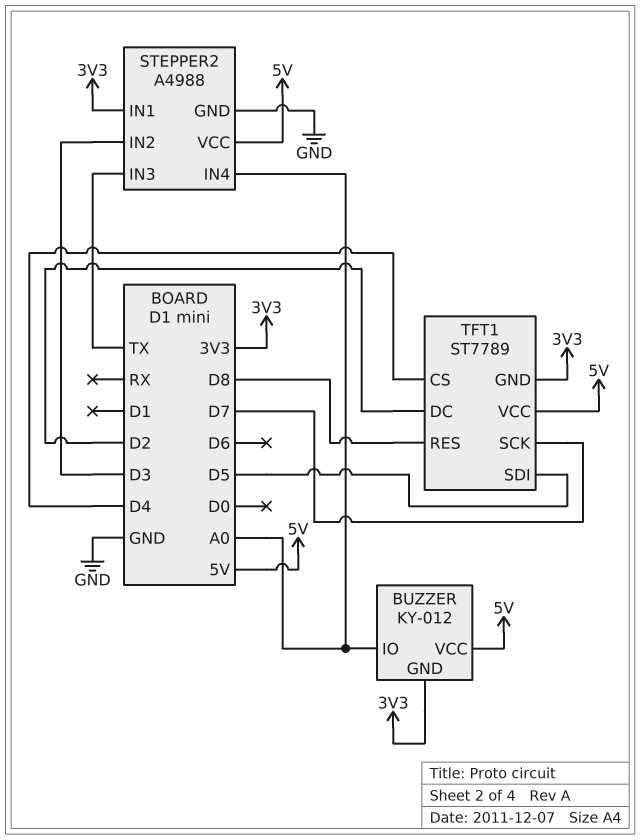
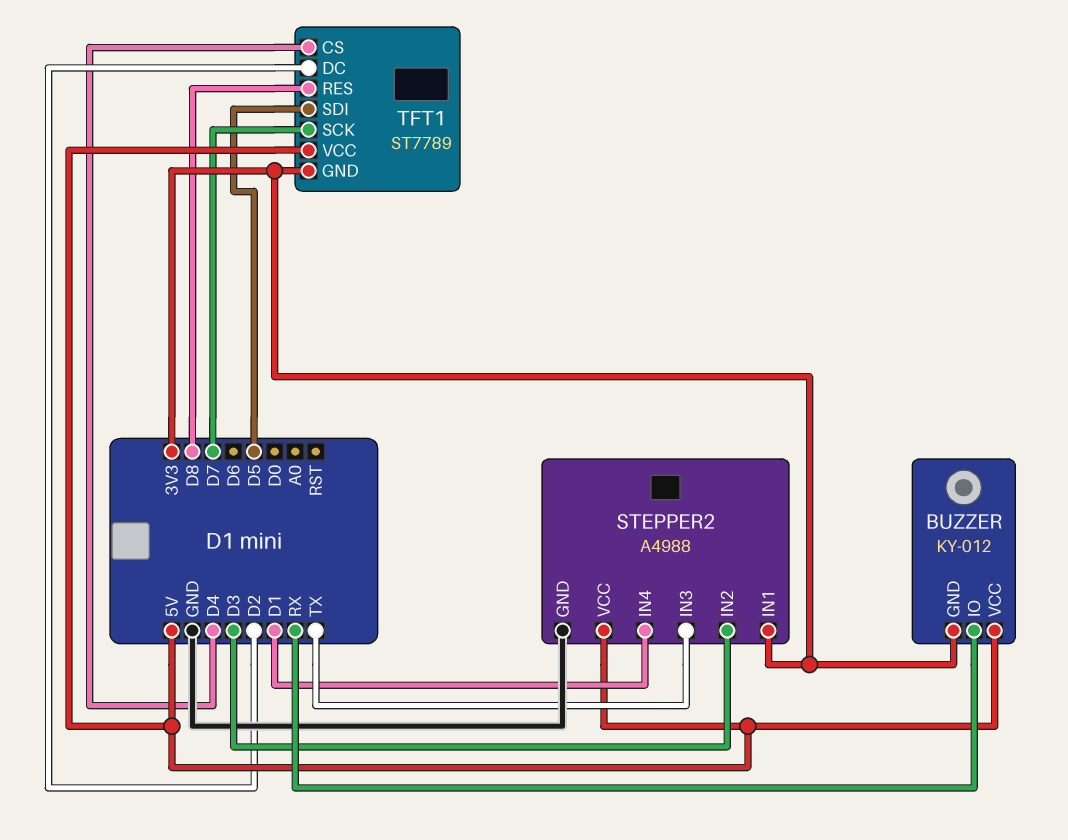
BUZZER pin IO: A0 -> RX
STEPPER2 pin IN4: A0 -> D1

